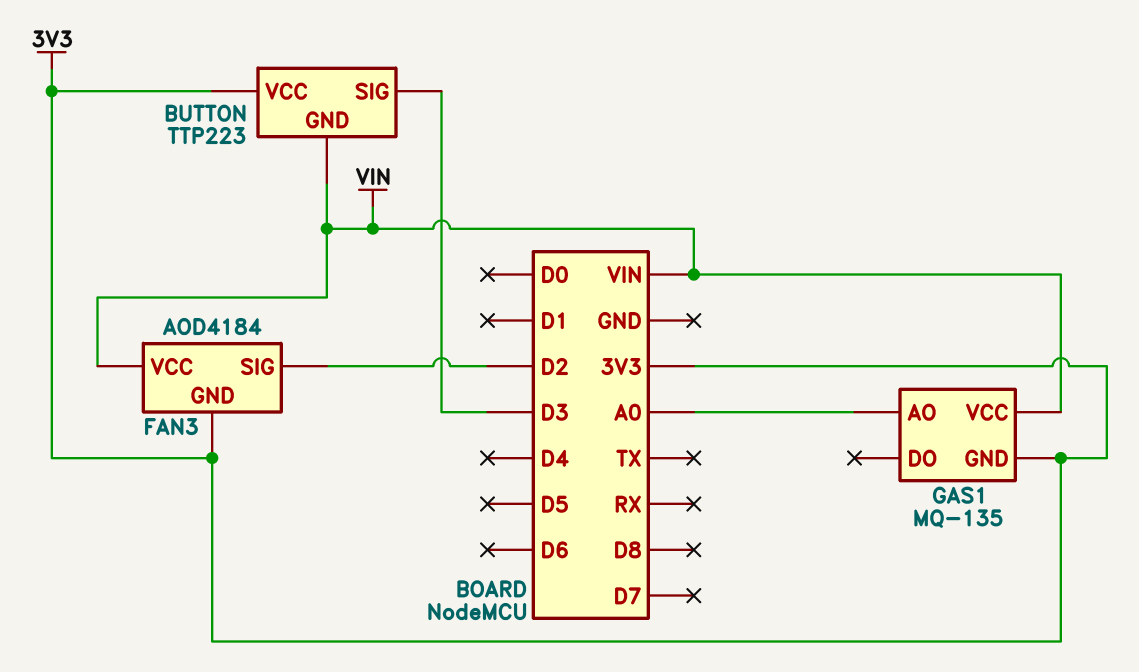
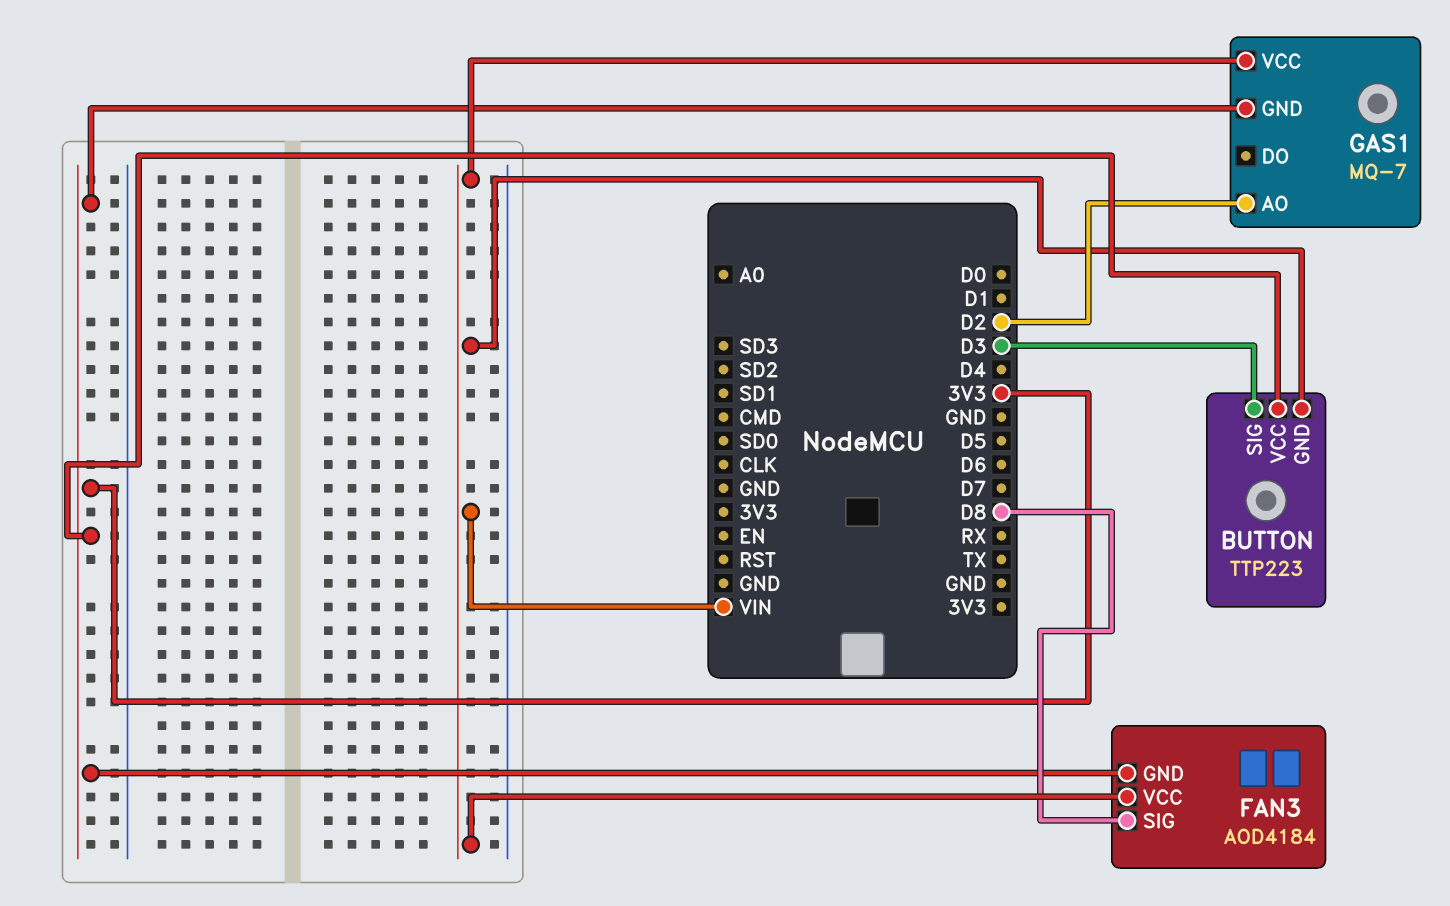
FAN3 pin SIG: D2 -> D8
GAS1: MQ-135 -> MQ-7
GAS1 pin AO: A0 -> D2

